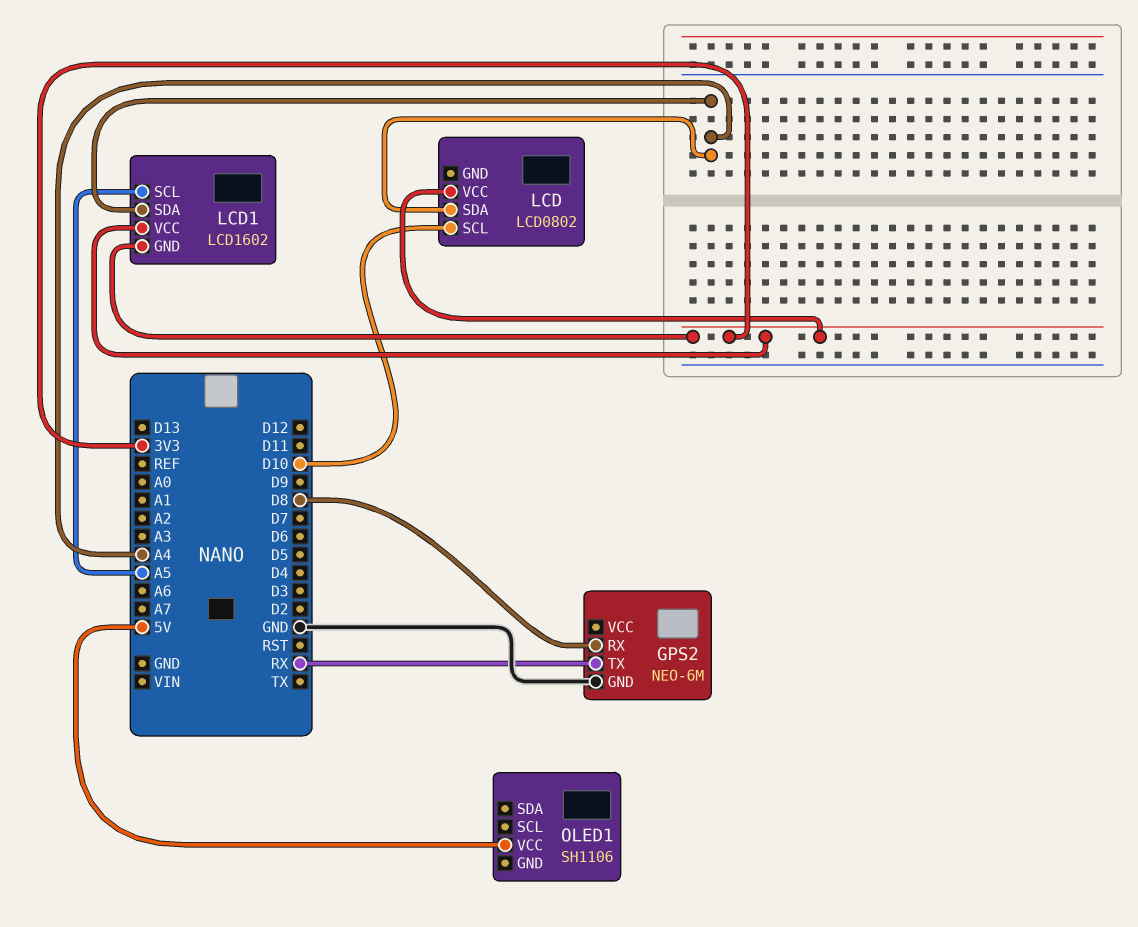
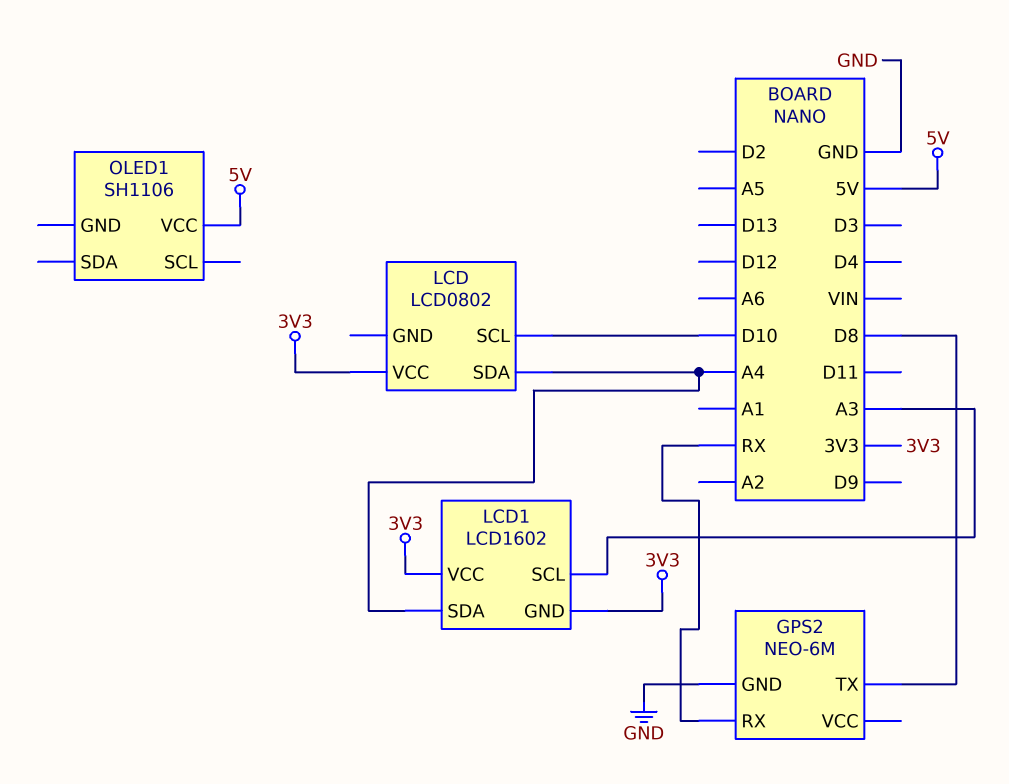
GPS2 pin RX: D8 -> RX
GPS2 pin TX: RX -> D8
LCD1 pin SCL: A5 -> A3

